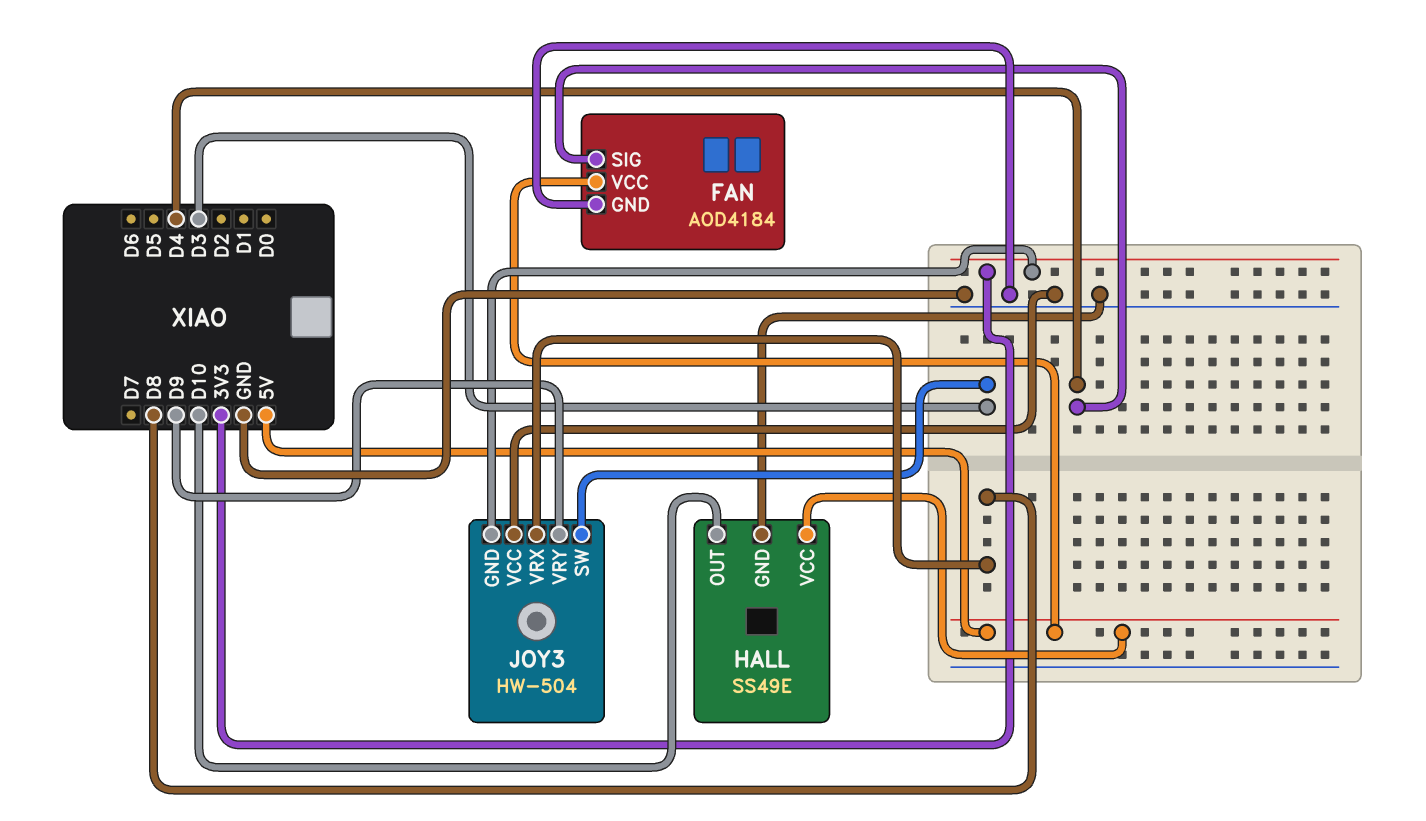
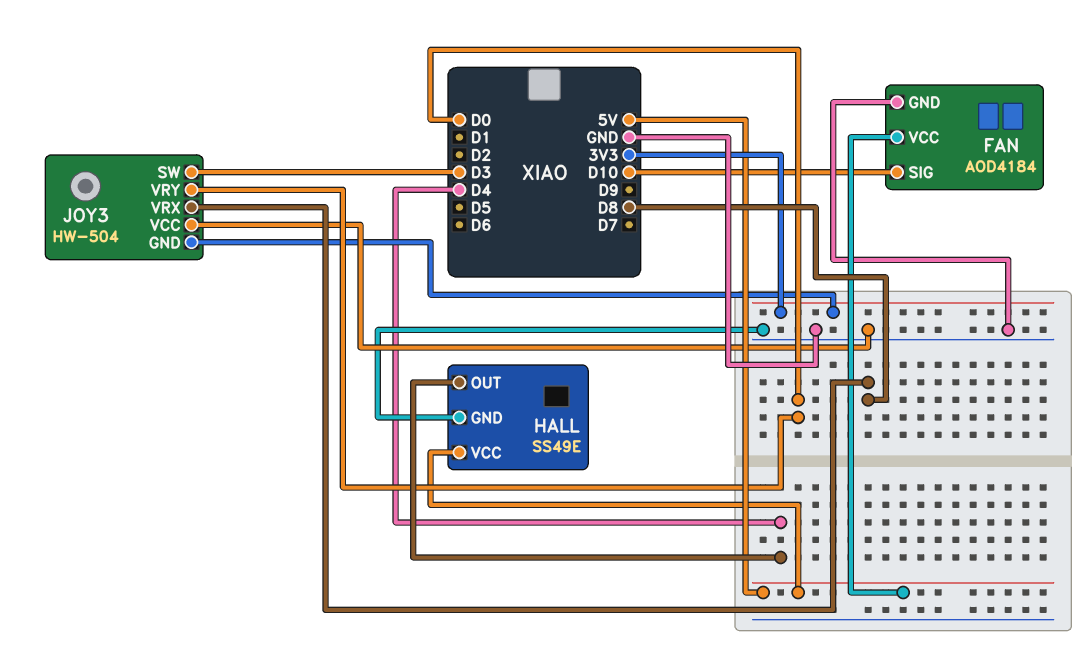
FAN pin SIG: D4 -> D10
HALL pin OUT: D10 -> D4
JOY3 pin VRY: D9 -> D0

